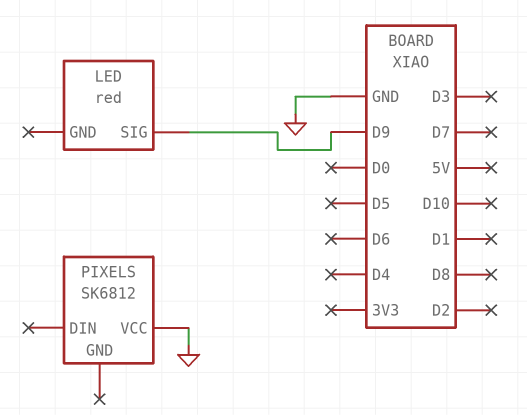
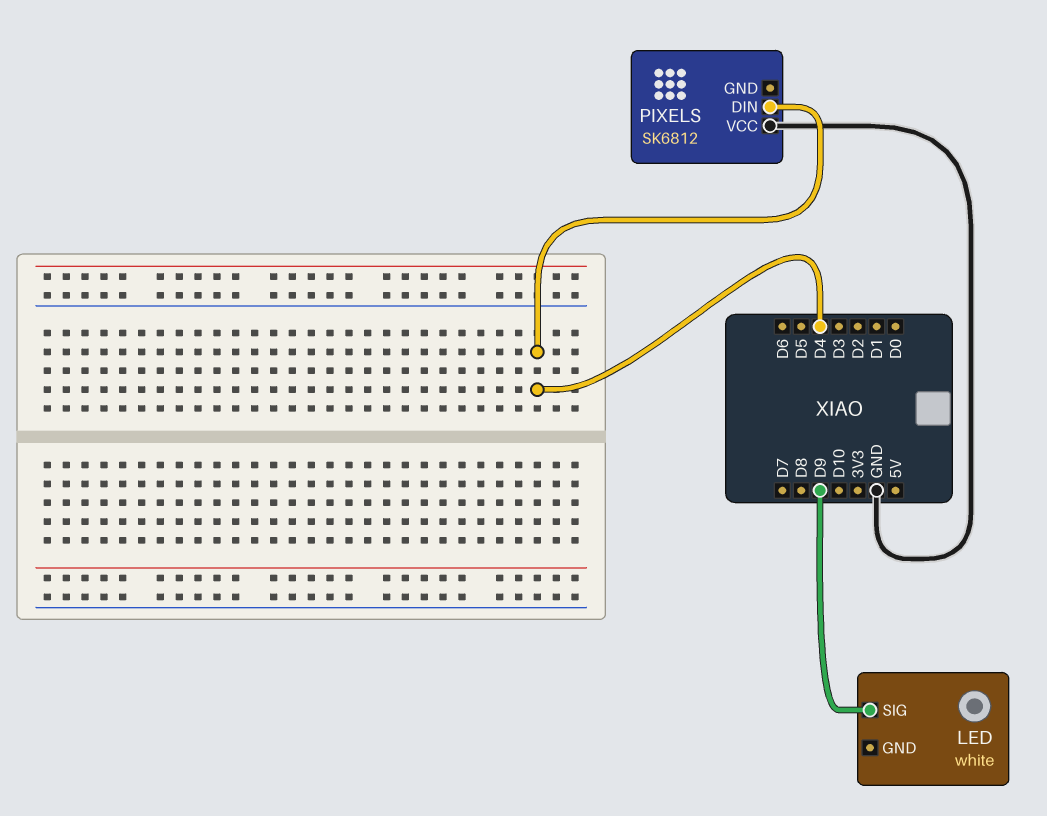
LED: red -> white
PIXELS pin DIN: none -> D4

